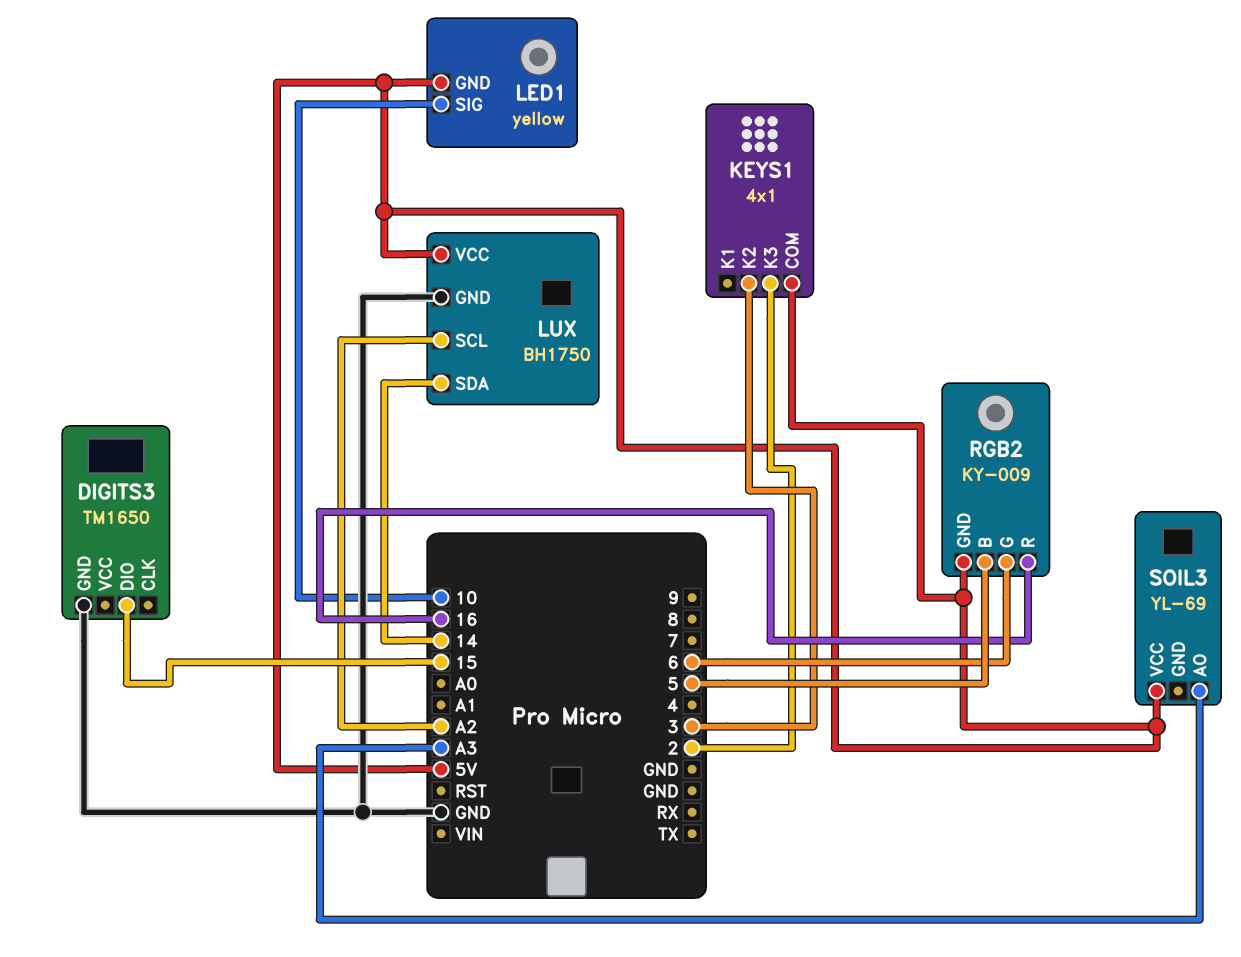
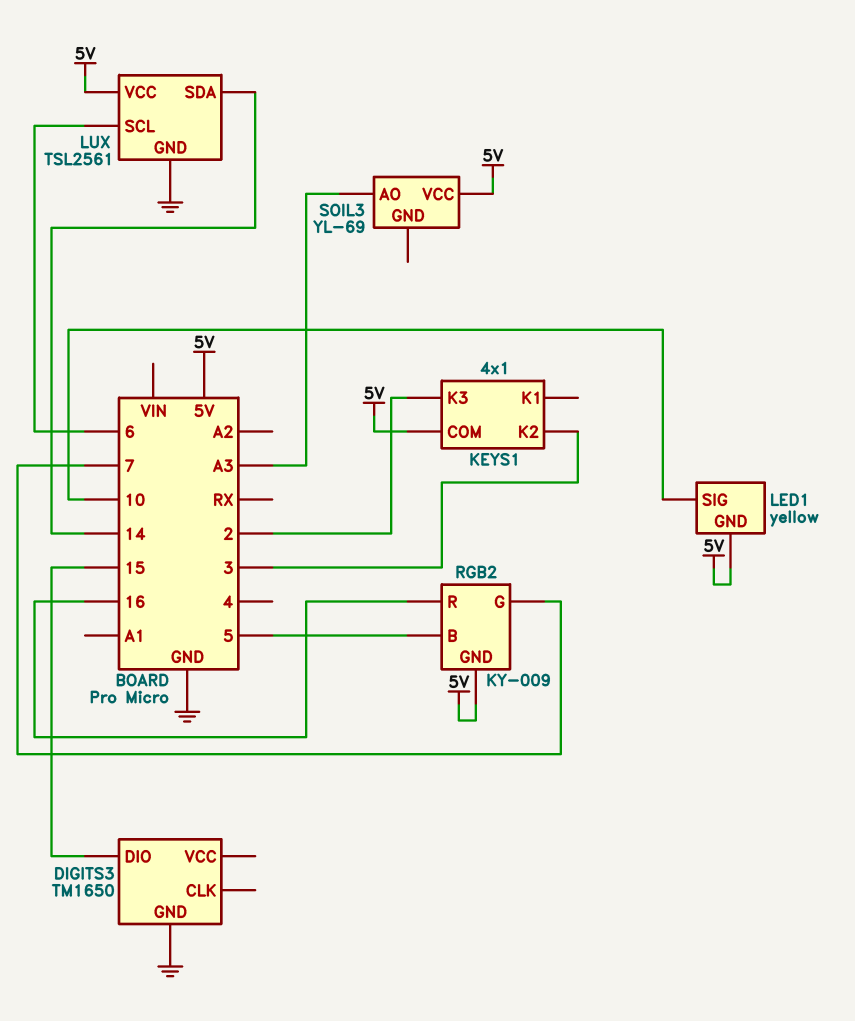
LUX: BH1750 -> TSL2561
LUX pin SCL: A2 -> 6
RGB2 pin G: 6 -> 7

